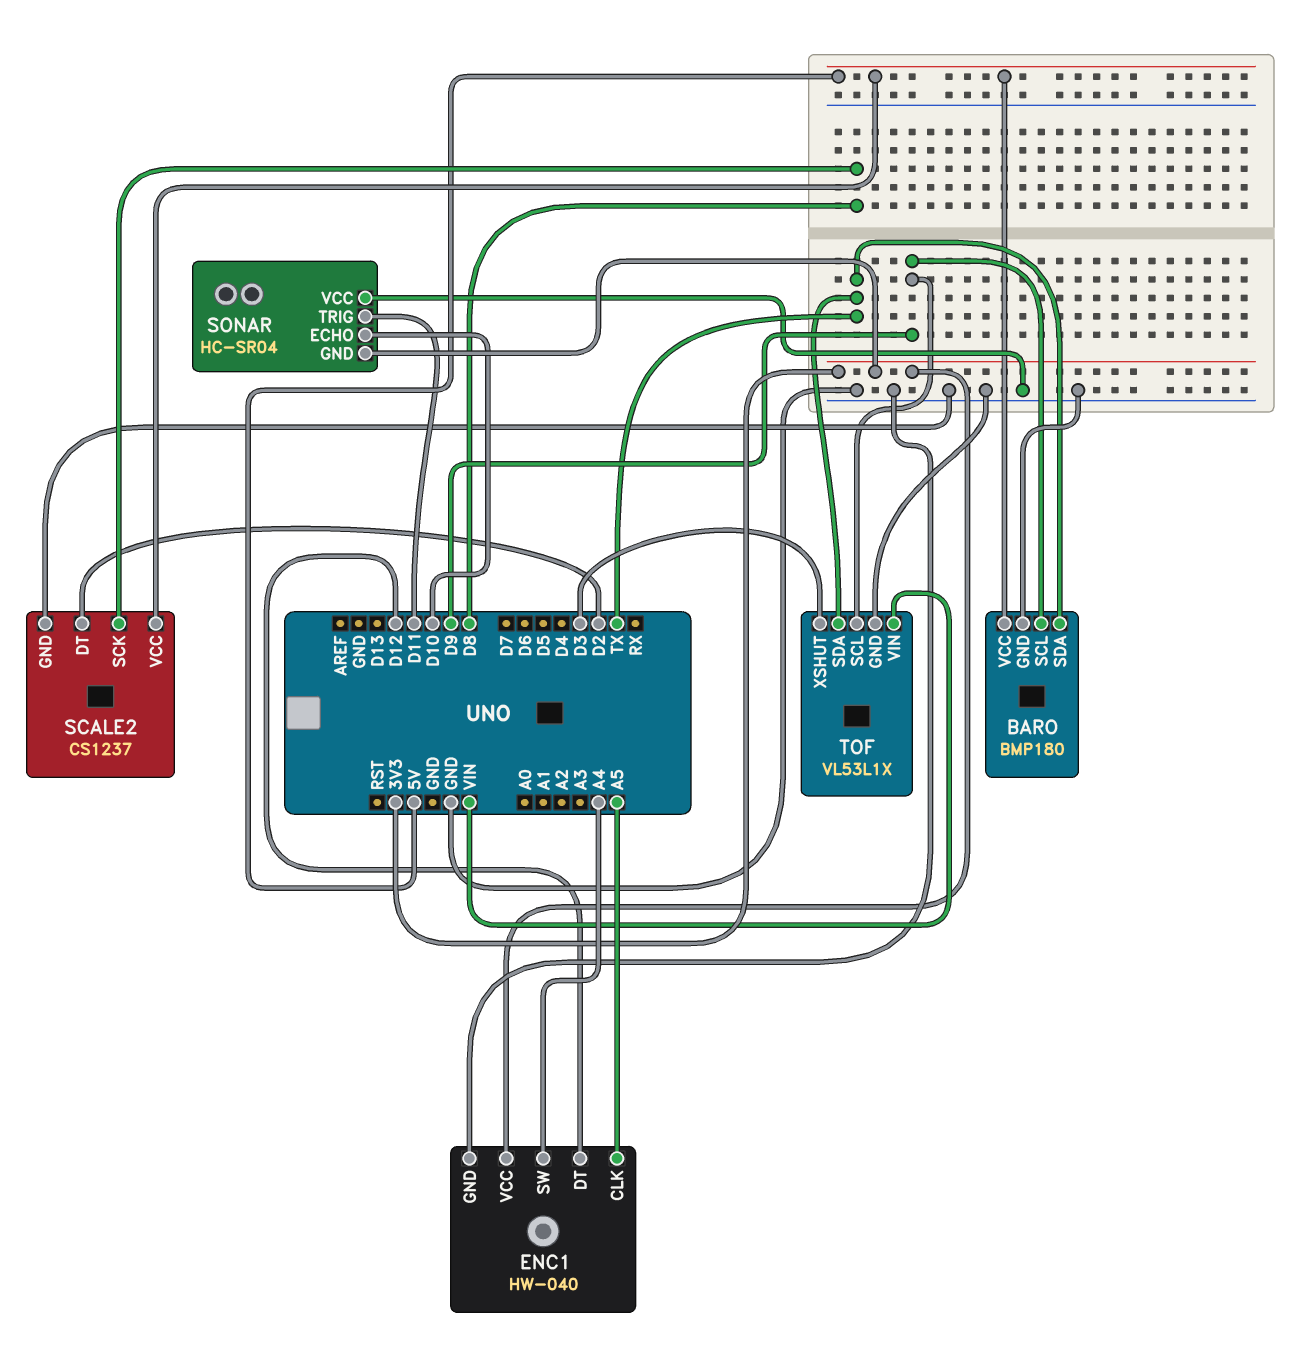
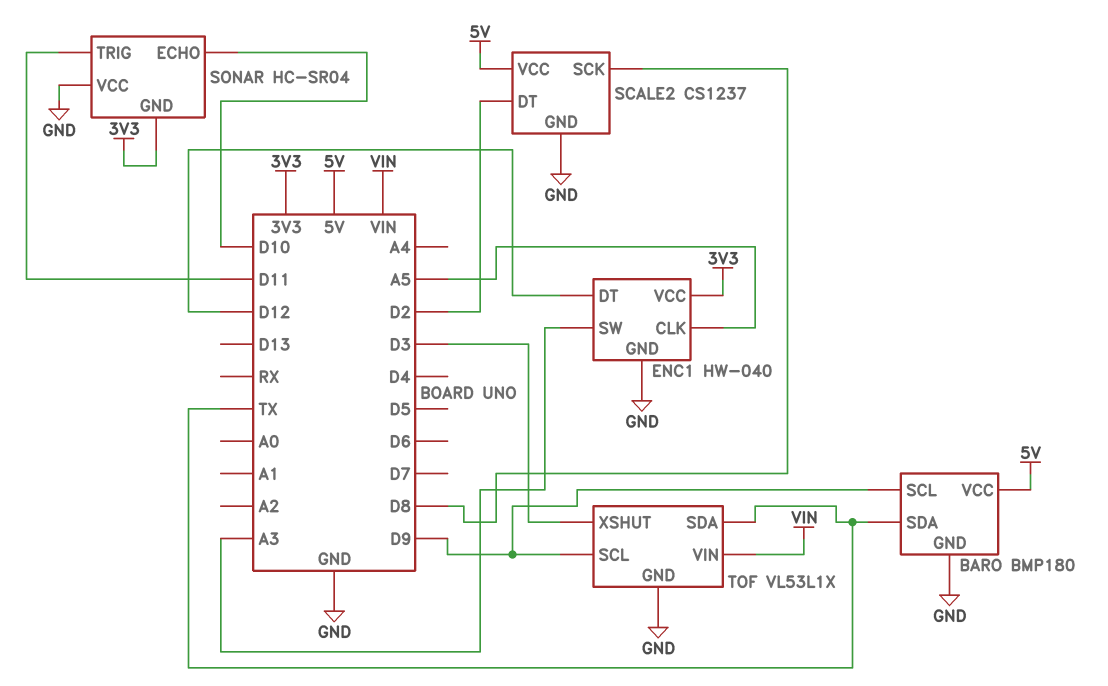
ENC1 pin SW: A4 -> A3

